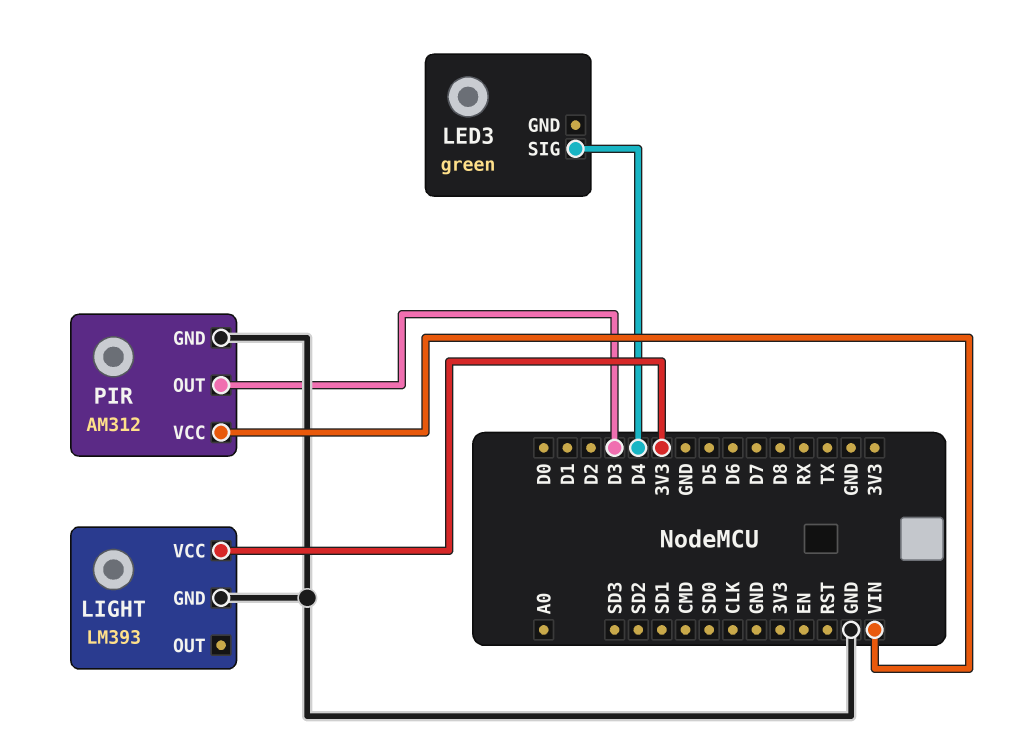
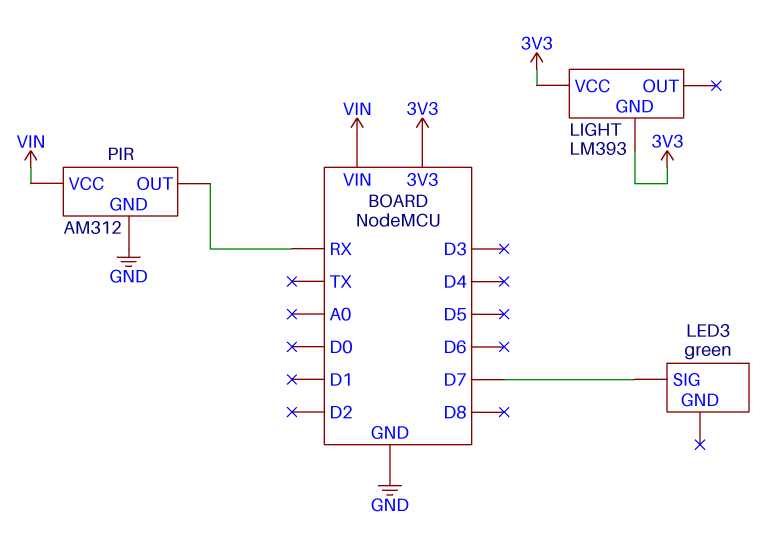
LED3 pin SIG: D4 -> D7
LIGHT pin GND: GND -> 3V3
PIR pin OUT: D3 -> RX

